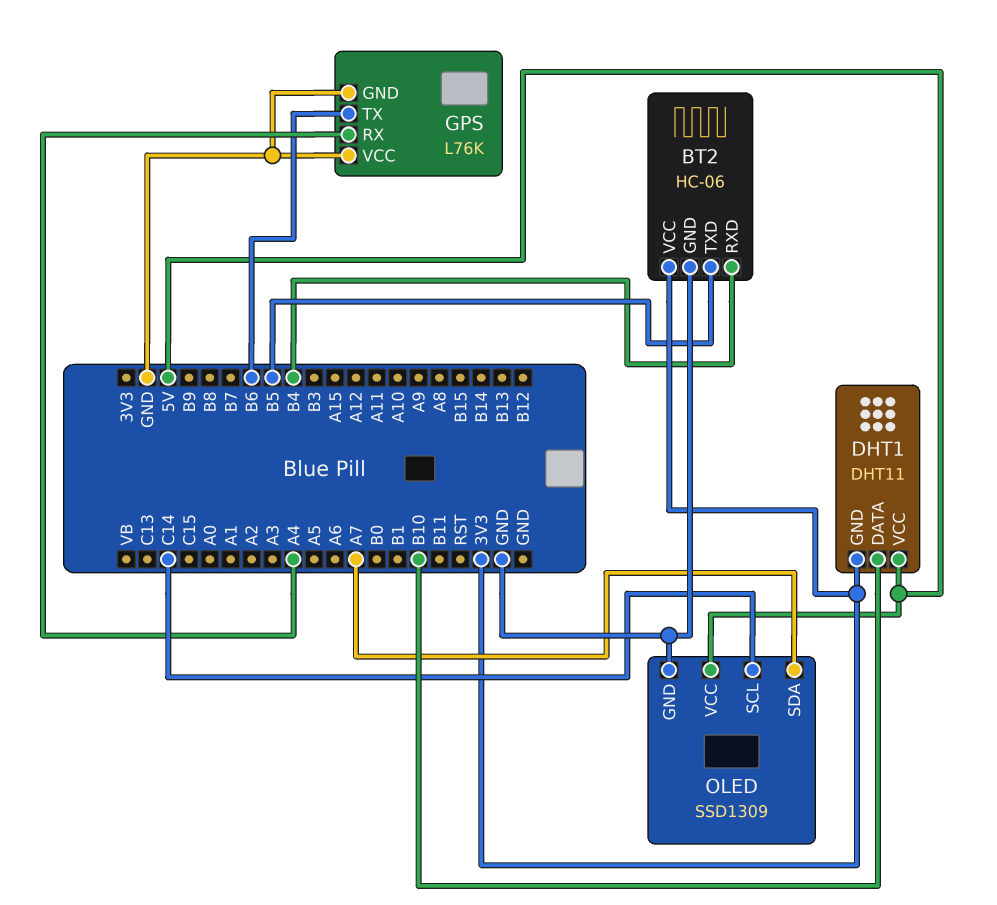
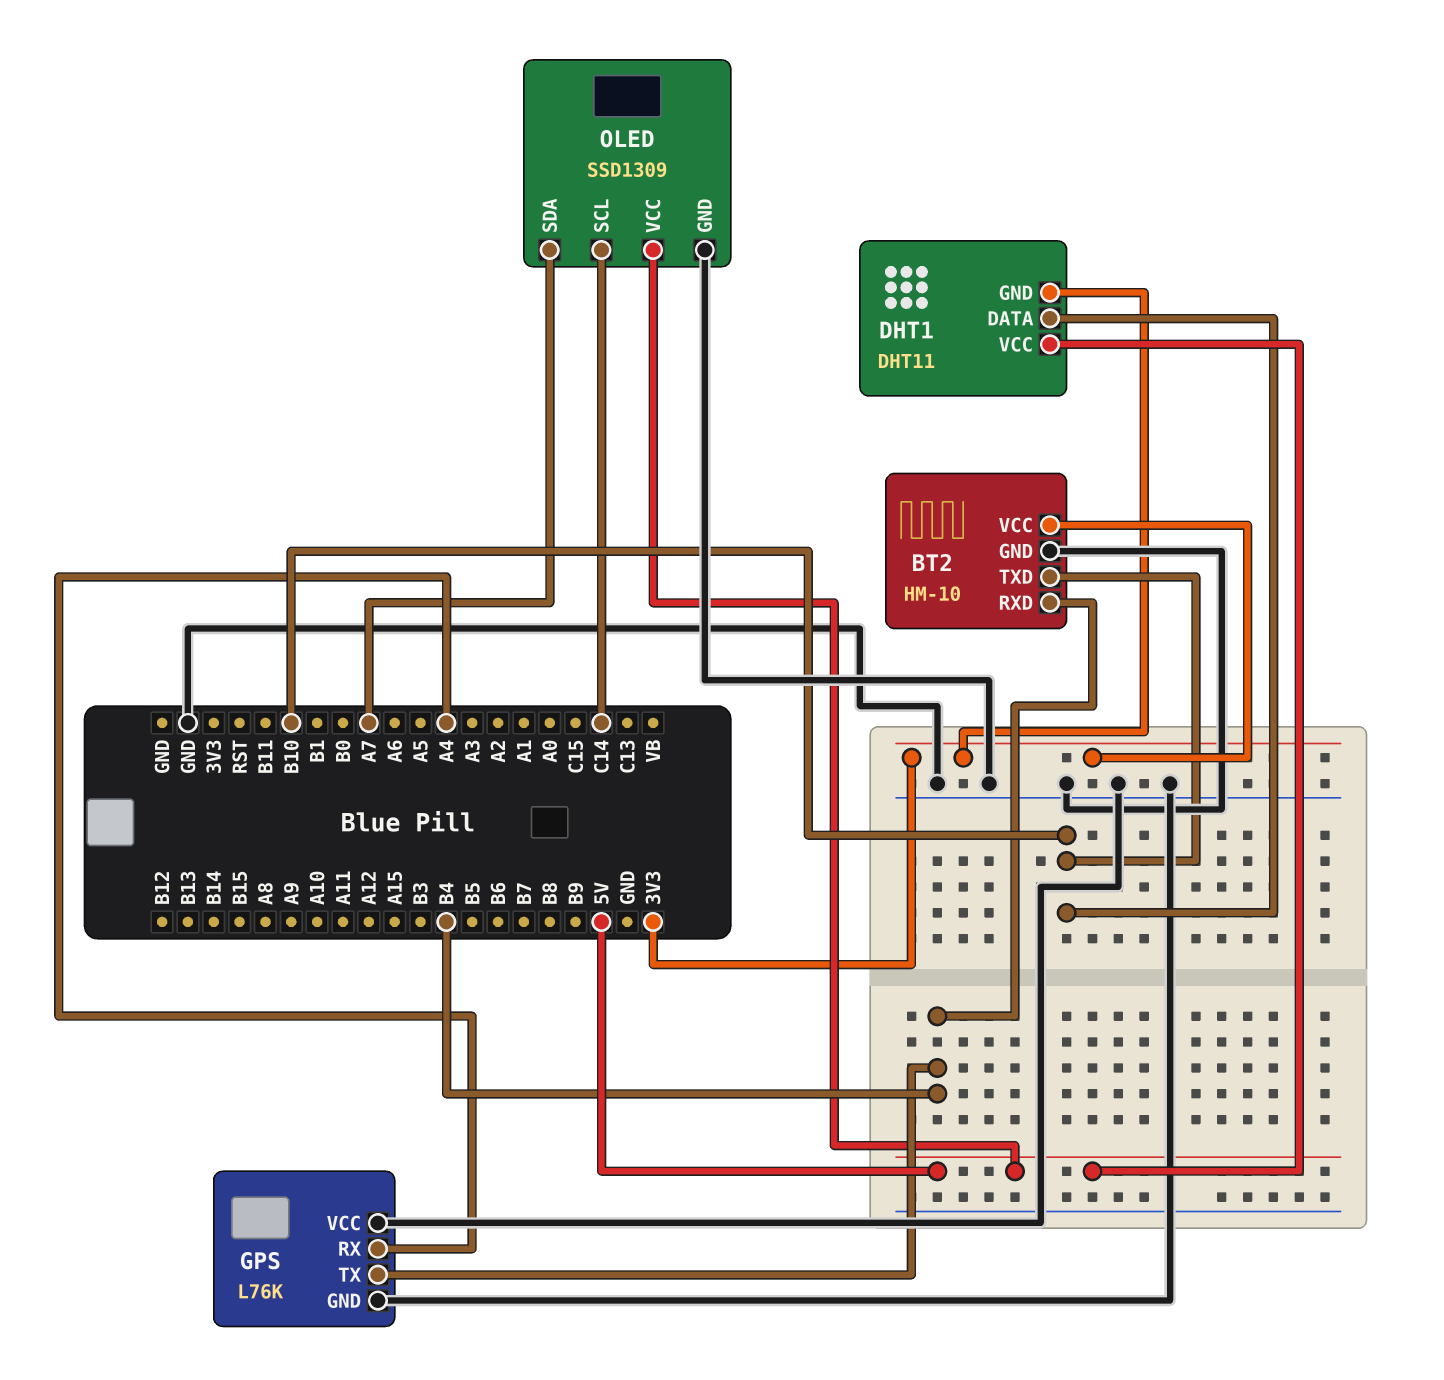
BT2: HC-06 -> HM-10
BT2 pin TXD: B5 -> B10
GPS pin TX: B6 -> B4

